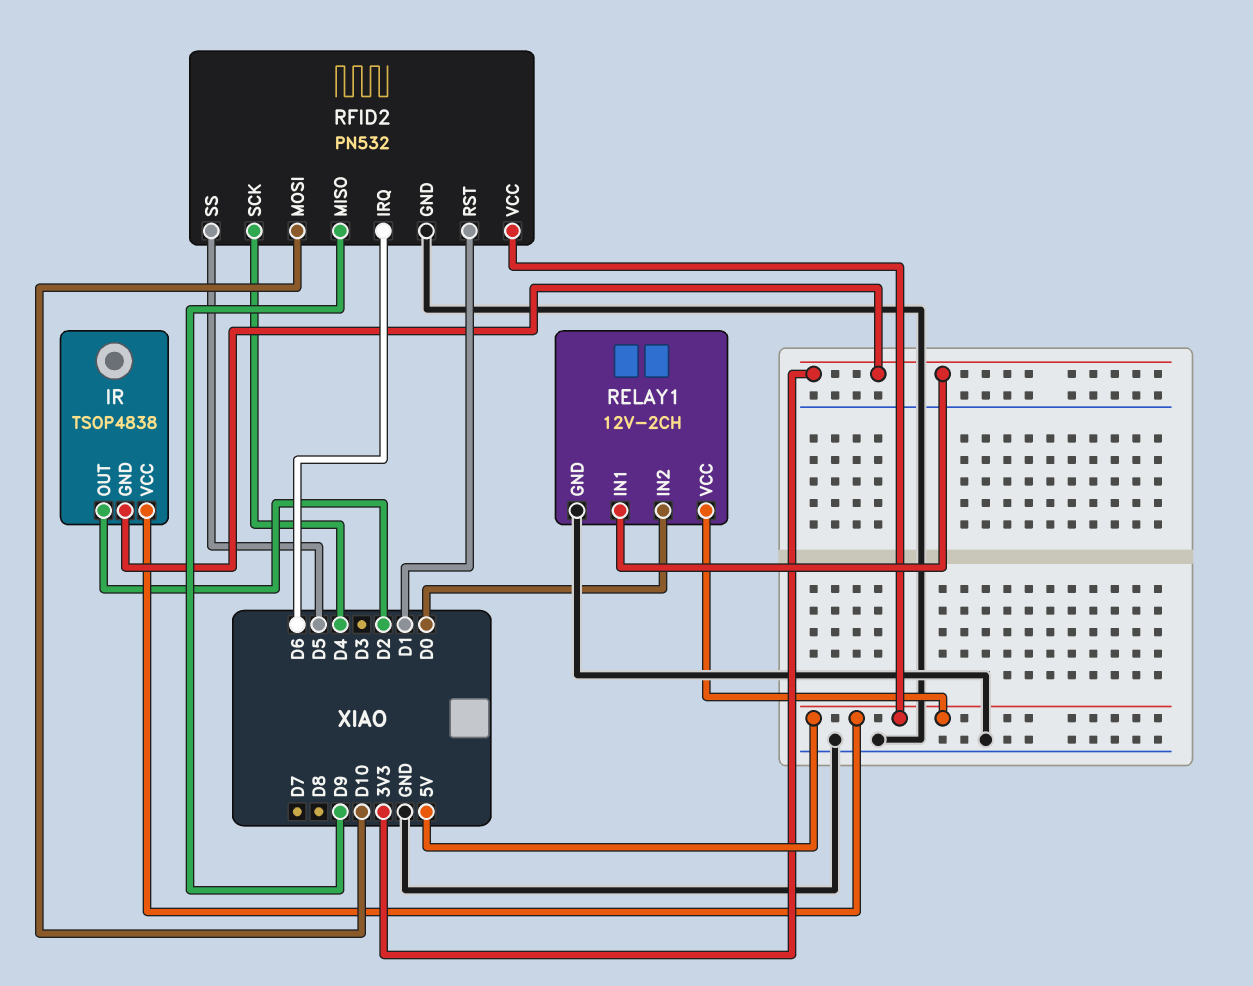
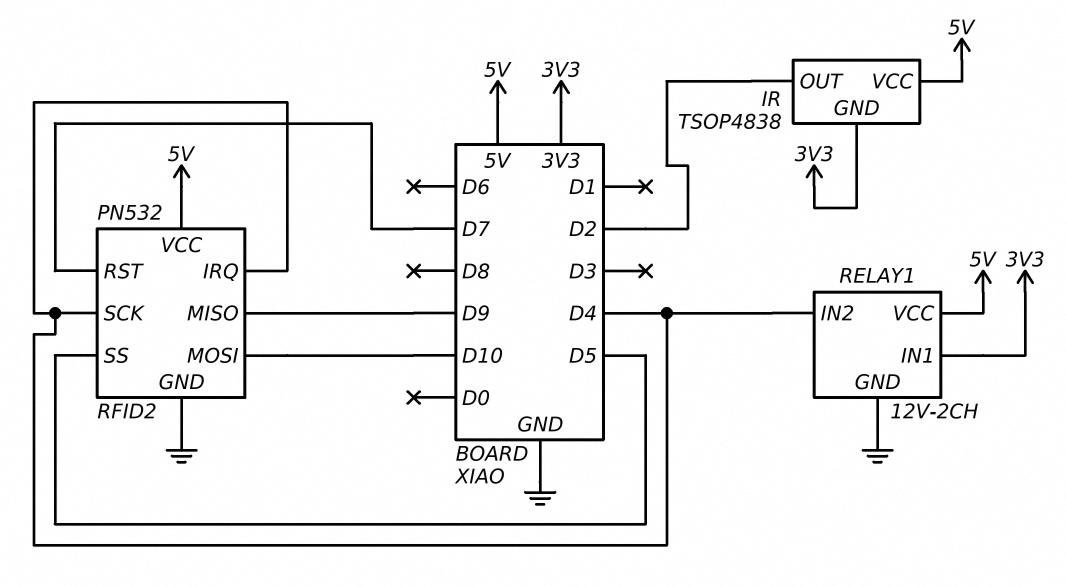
RELAY1 pin IN2: D0 -> D4
RFID2 pin IRQ: D6 -> D4
RFID2 pin RST: D1 -> D7

